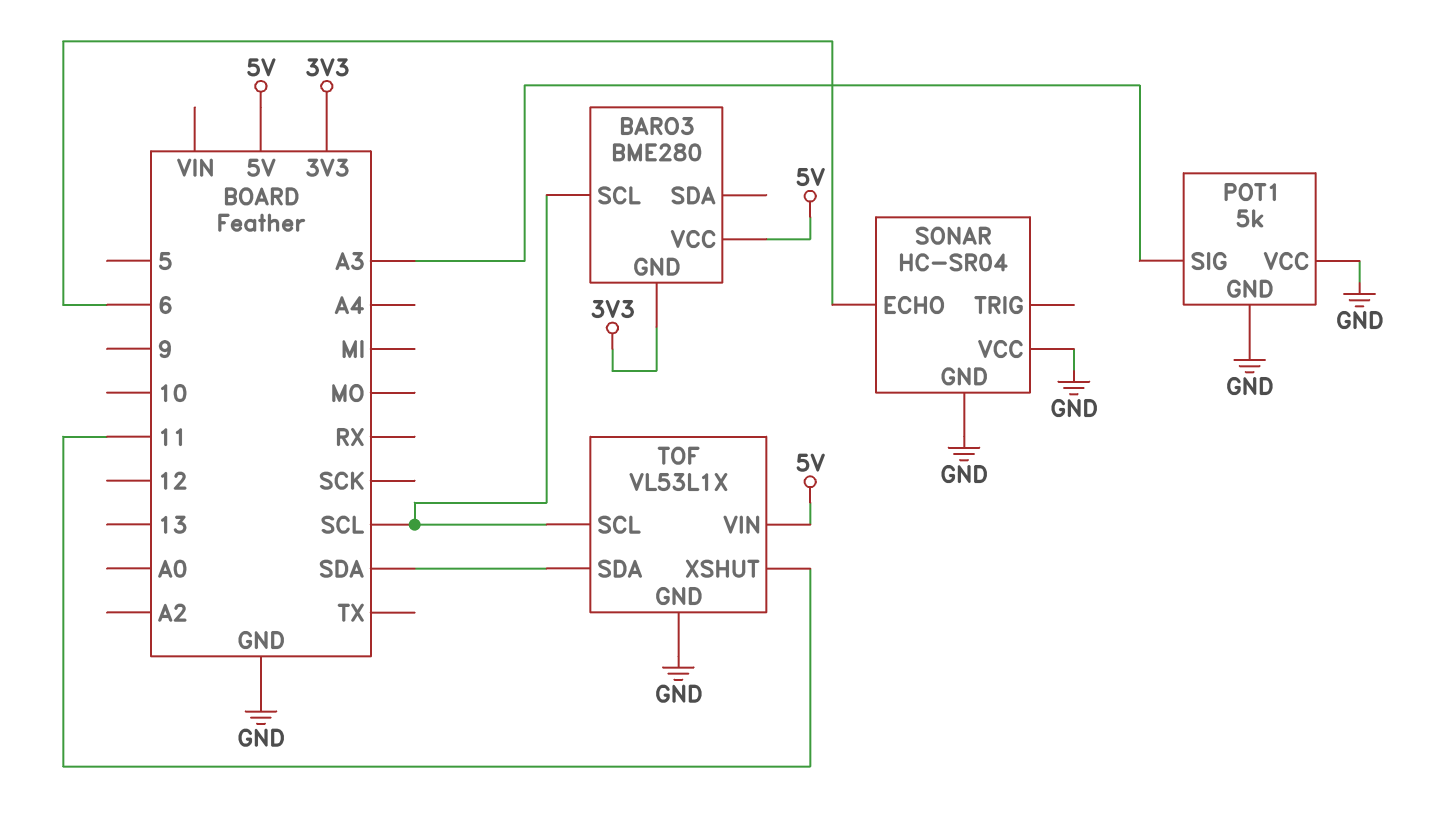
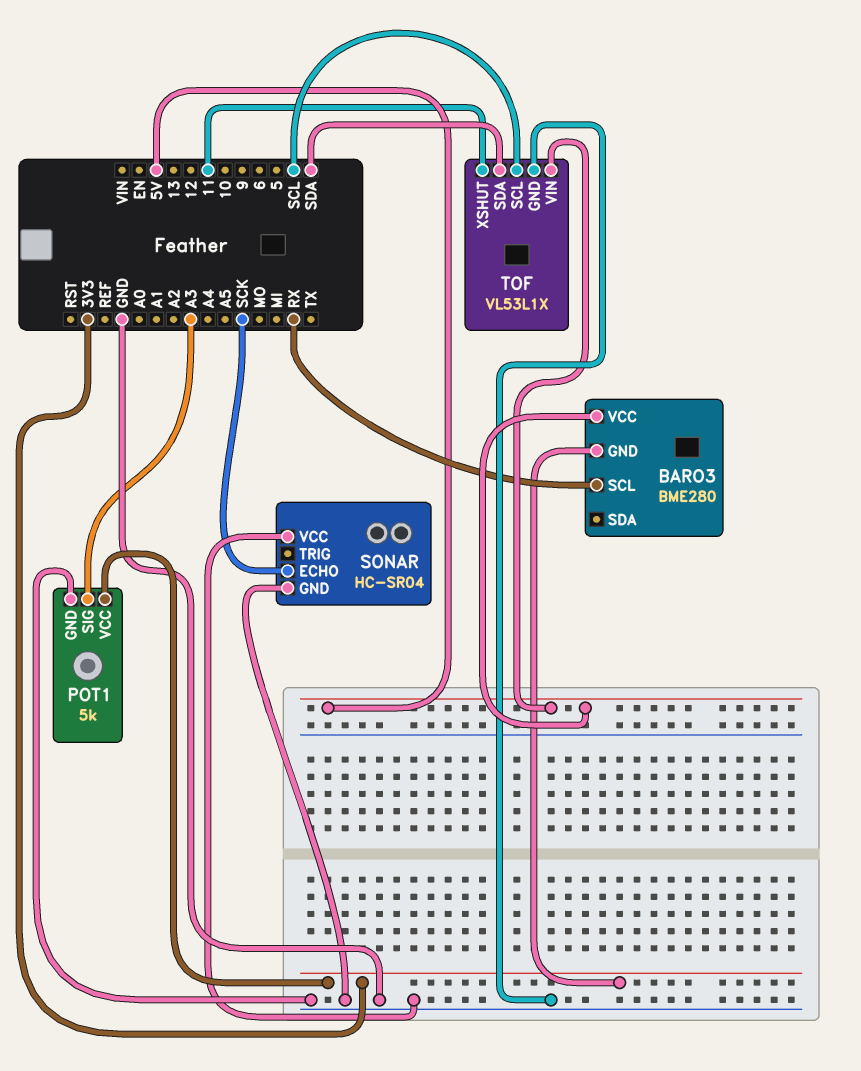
BARO3 pin SCL: SCL -> RX
POT1 pin VCC: GND -> 3V3
SONAR pin ECHO: 6 -> SCK

